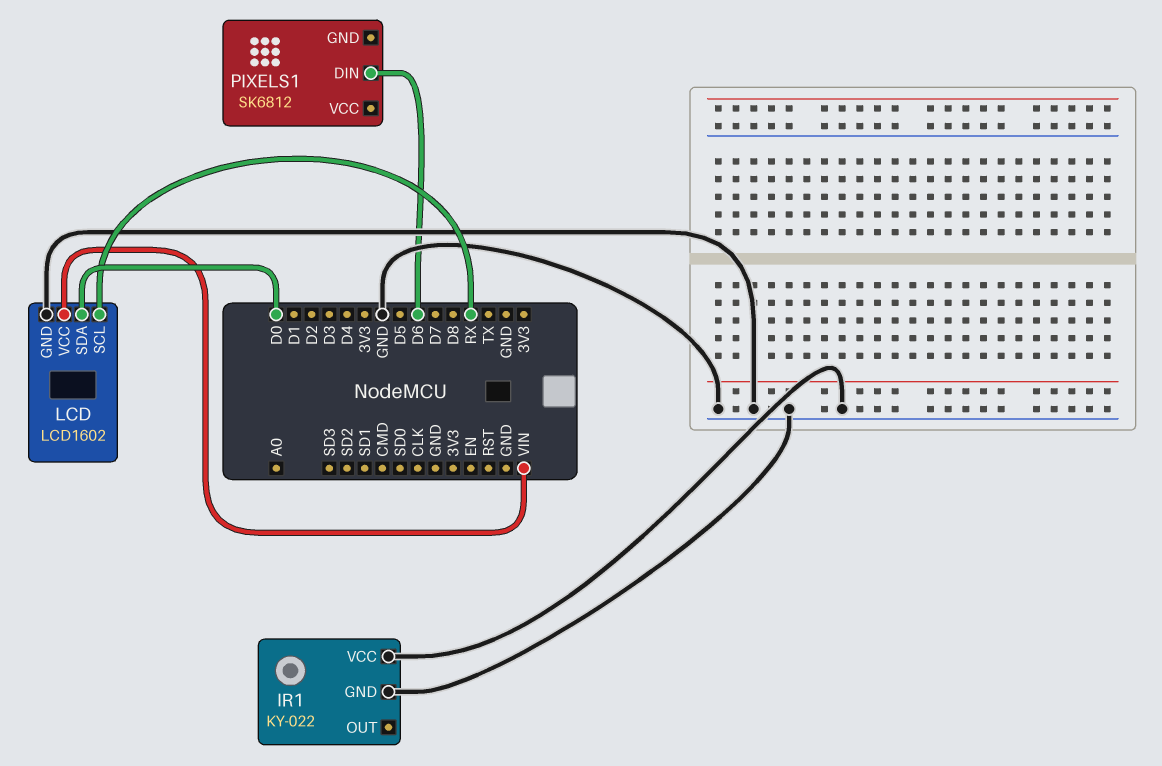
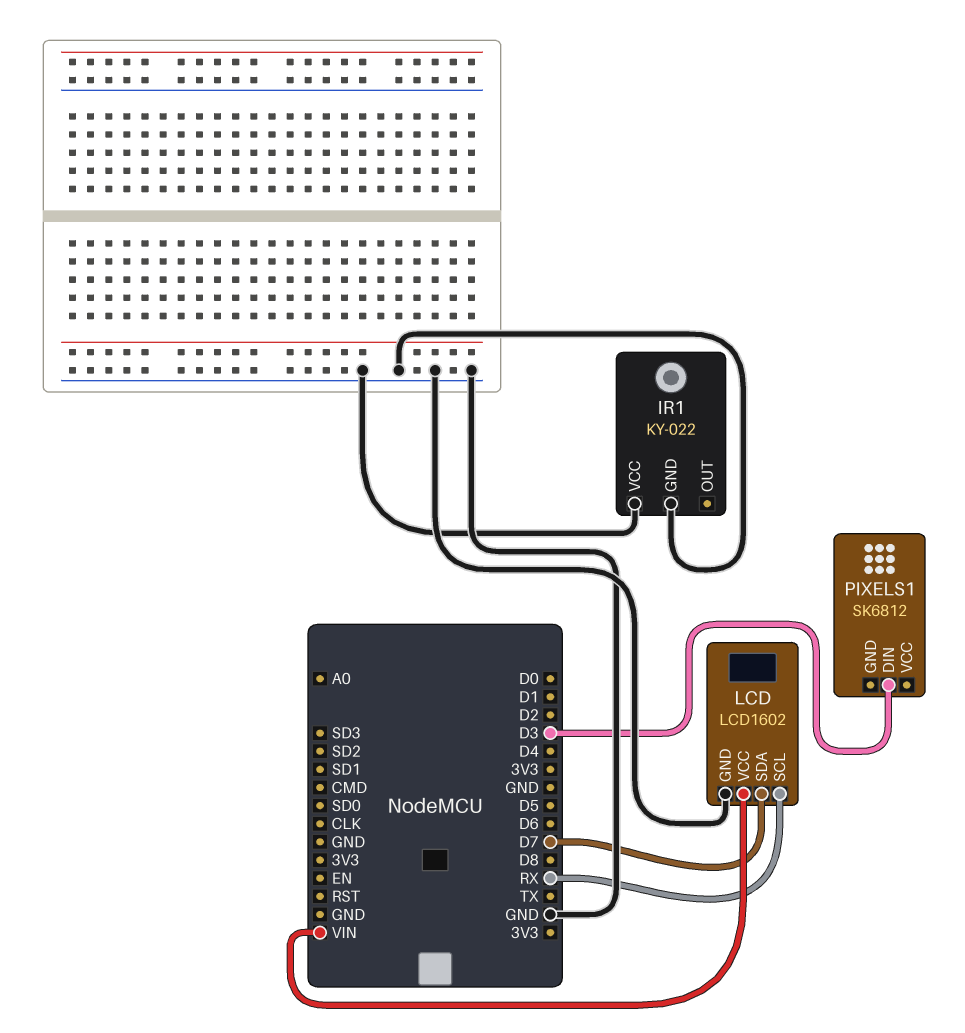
LCD pin SDA: D0 -> D7
PIXELS1 pin DIN: D6 -> D3

